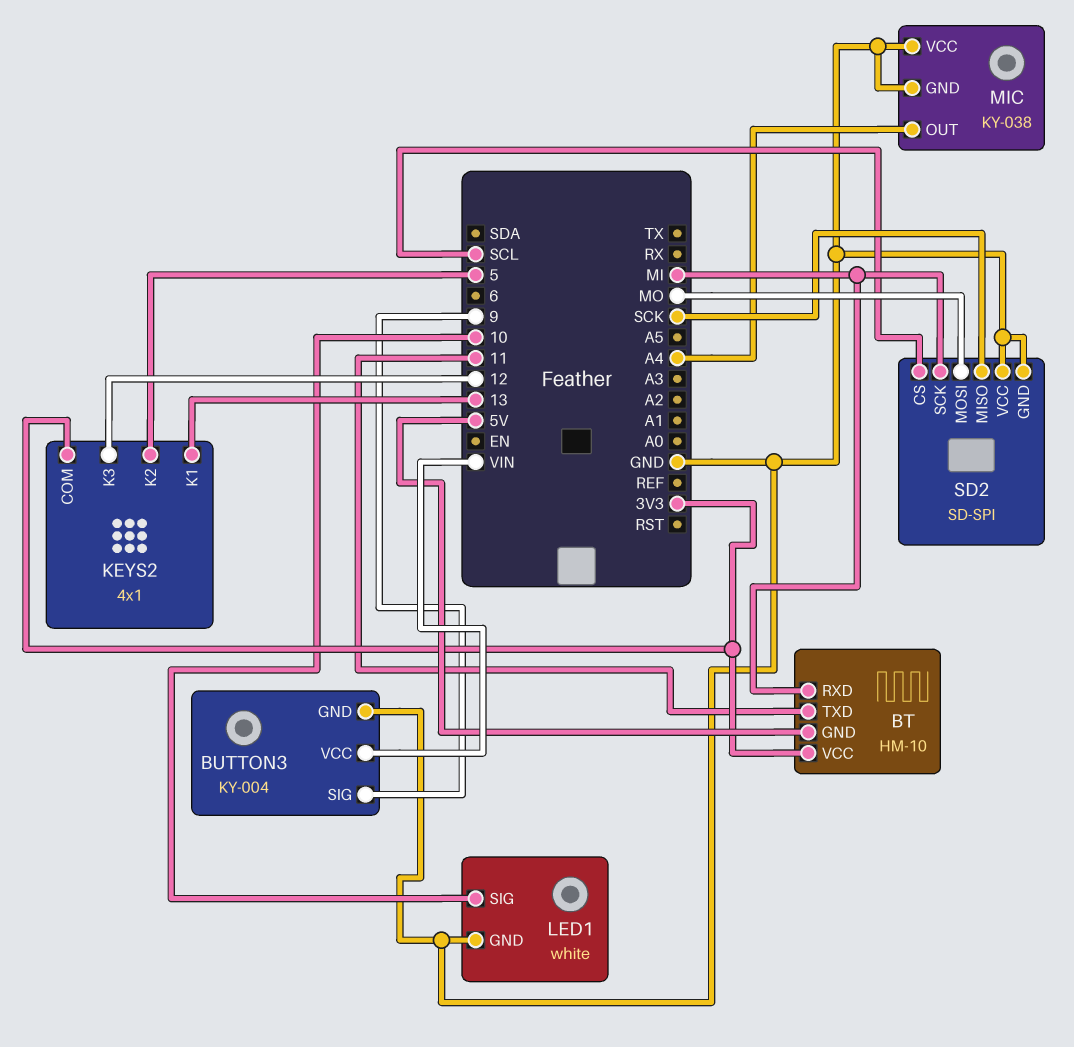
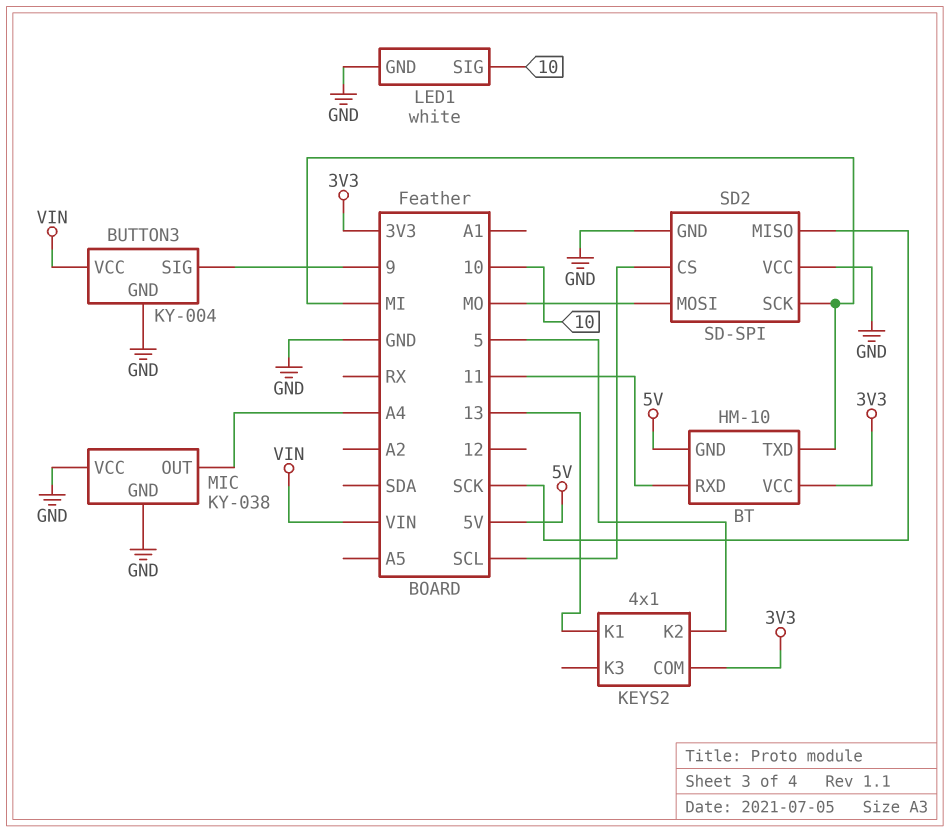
BT pin RXD: MI -> 11
BT pin TXD: 11 -> MI
KEYS2 pin K3: 12 -> none

